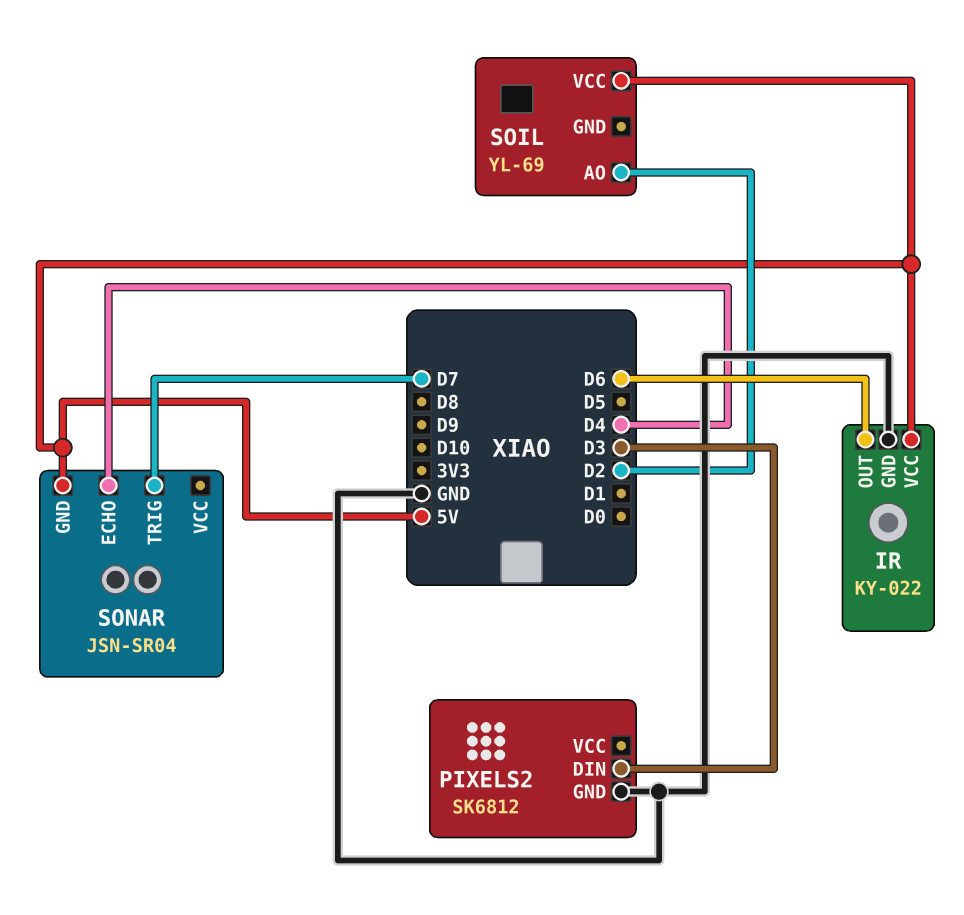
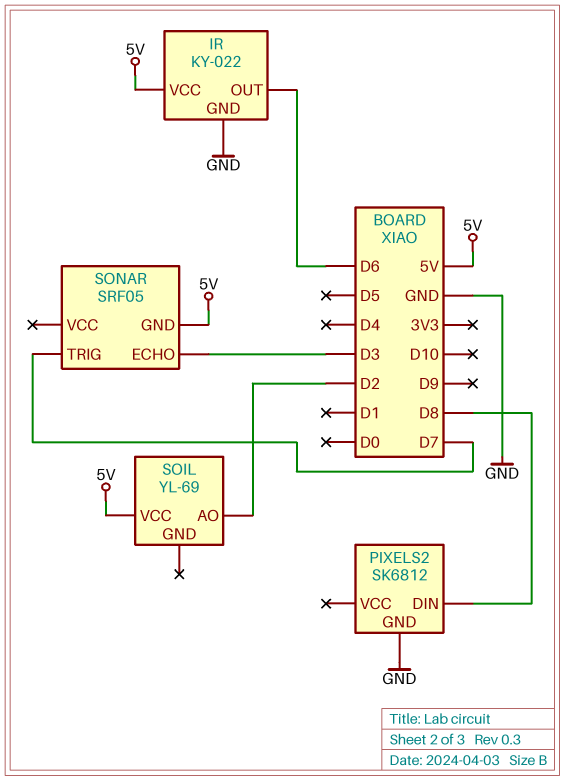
PIXELS2 pin DIN: D3 -> D8
SONAR: JSN-SR04 -> SRF05
SONAR pin ECHO: D4 -> D3

